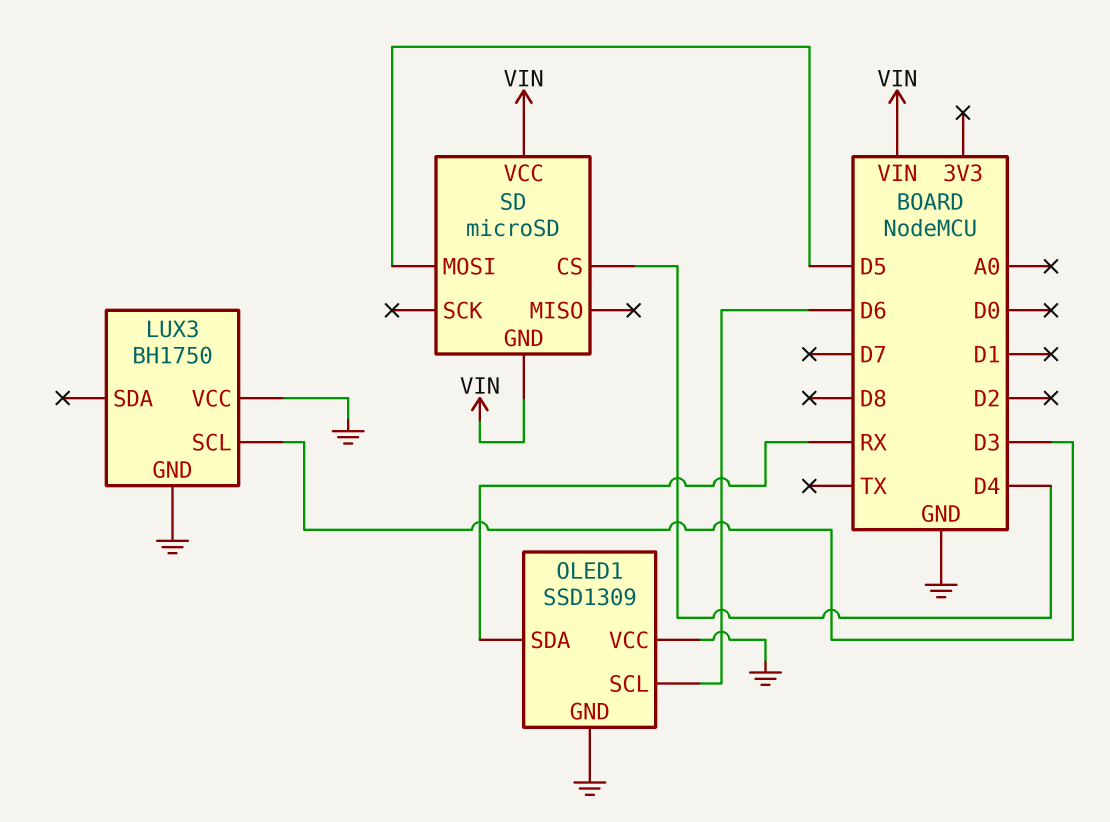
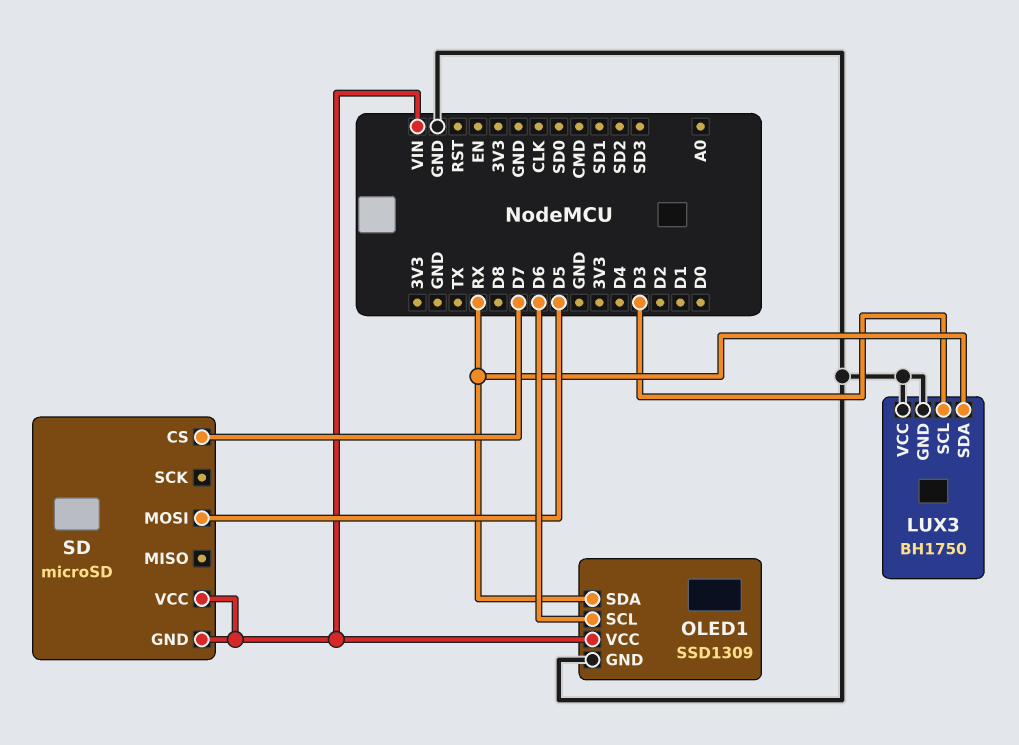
LUX3 pin SDA: none -> RX
OLED1 pin VCC: GND -> VIN
SD pin CS: D4 -> D7

